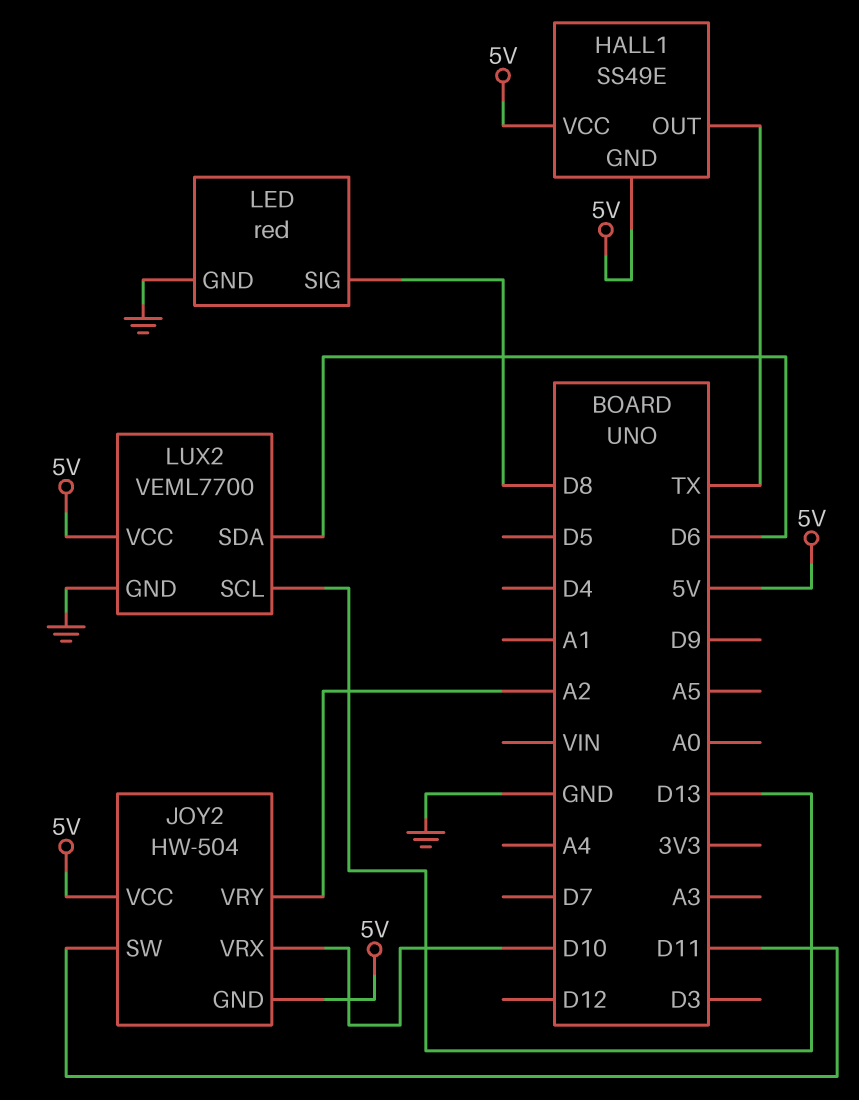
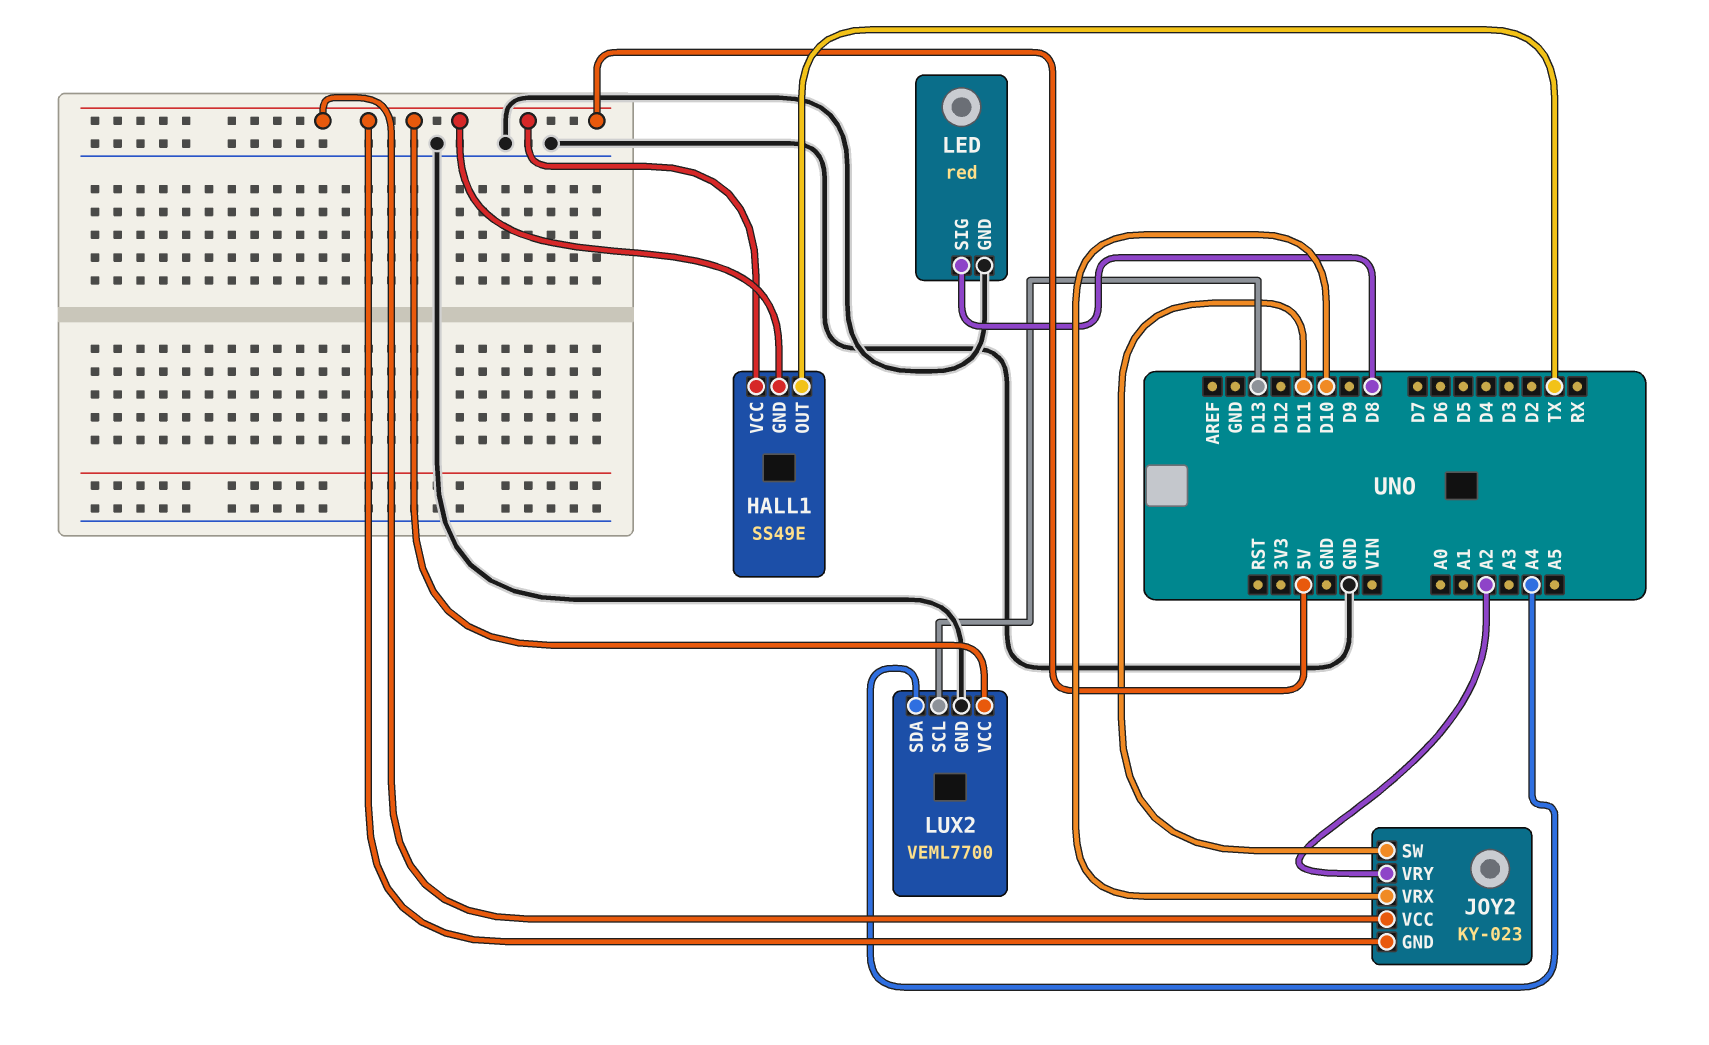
JOY2: HW-504 -> KY-023
LUX2 pin SDA: D6 -> A4

